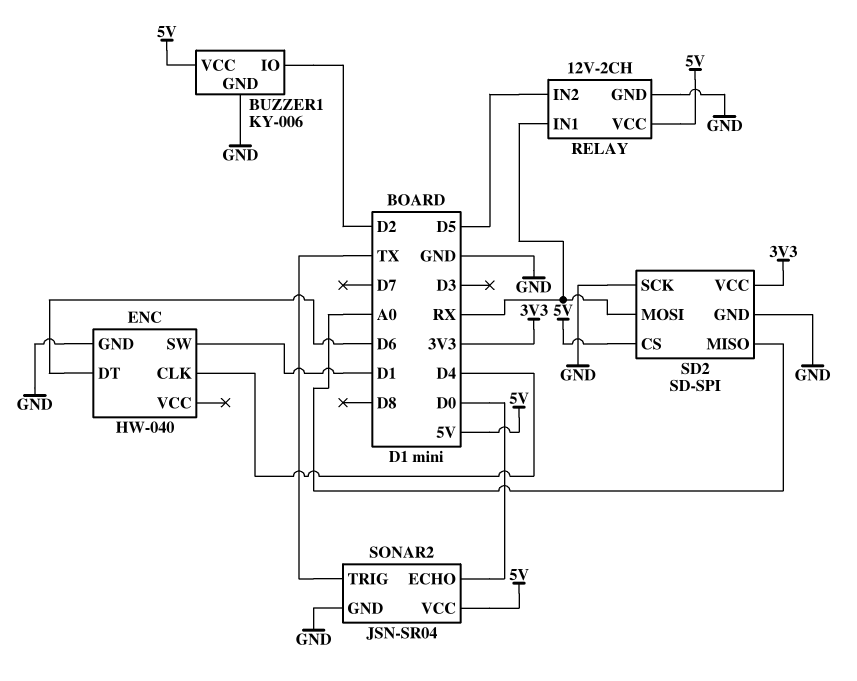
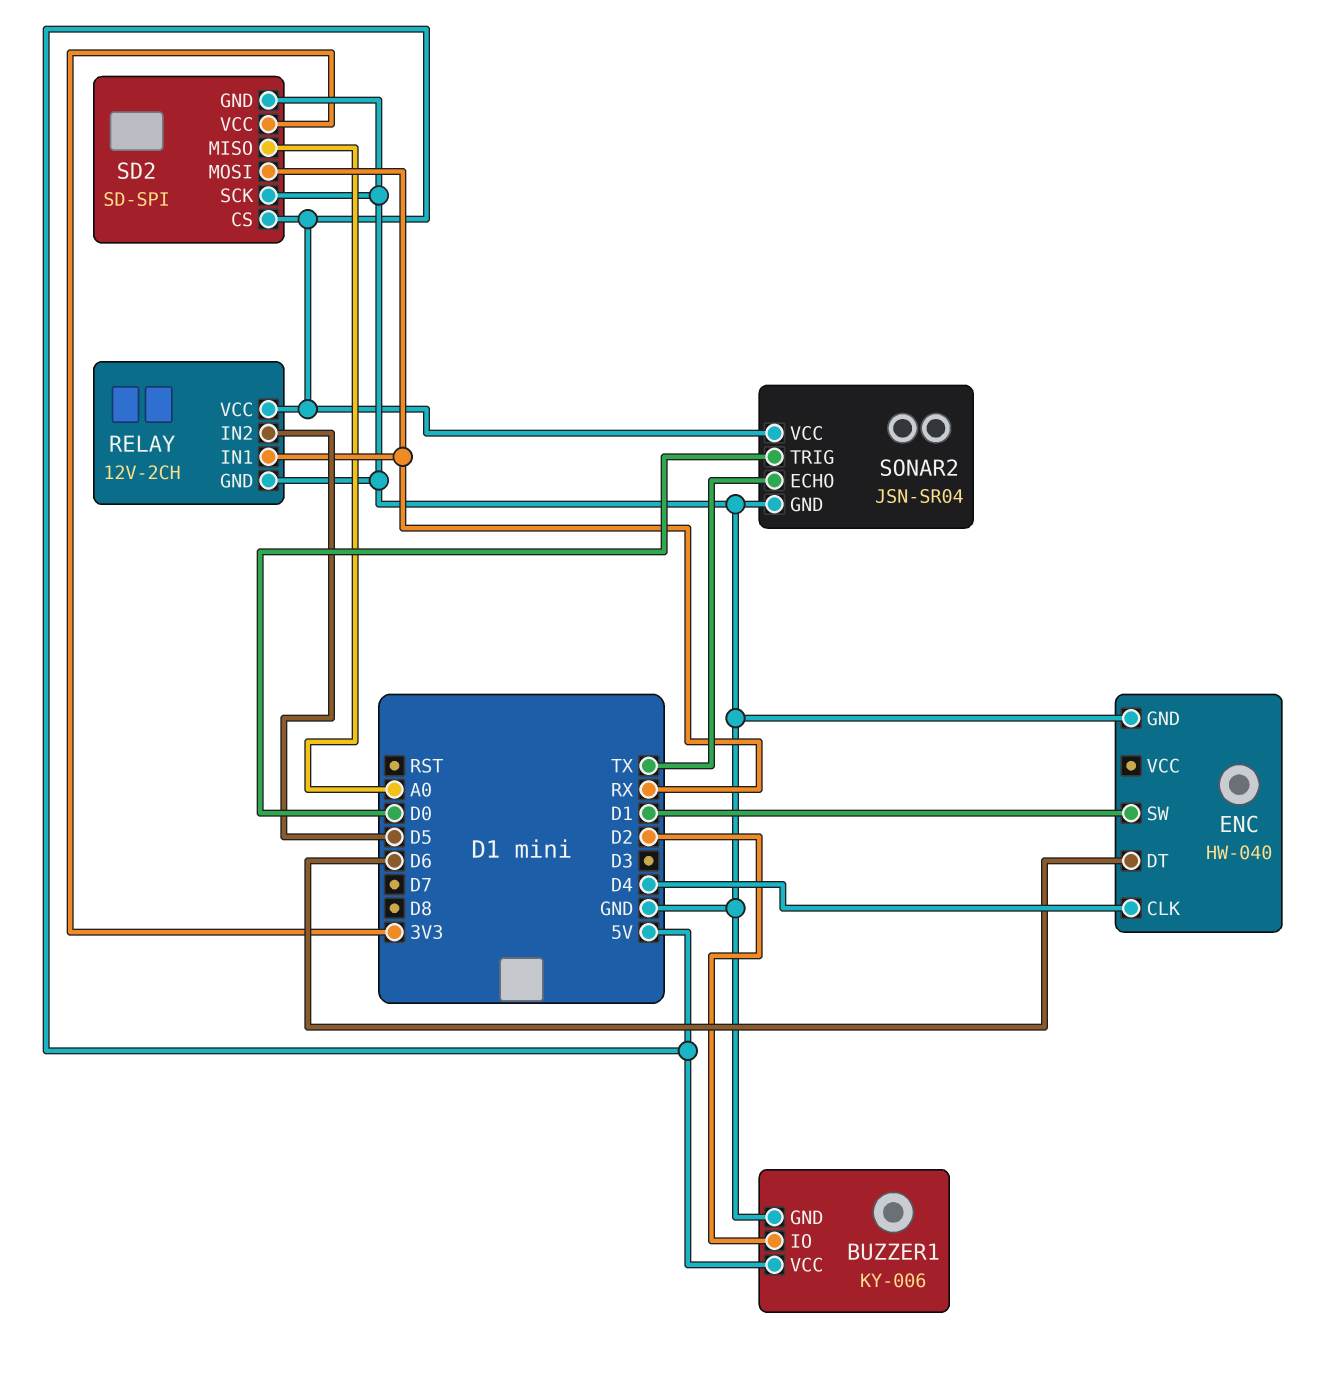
SONAR2 pin ECHO: D0 -> TX
SONAR2 pin TRIG: TX -> D0

